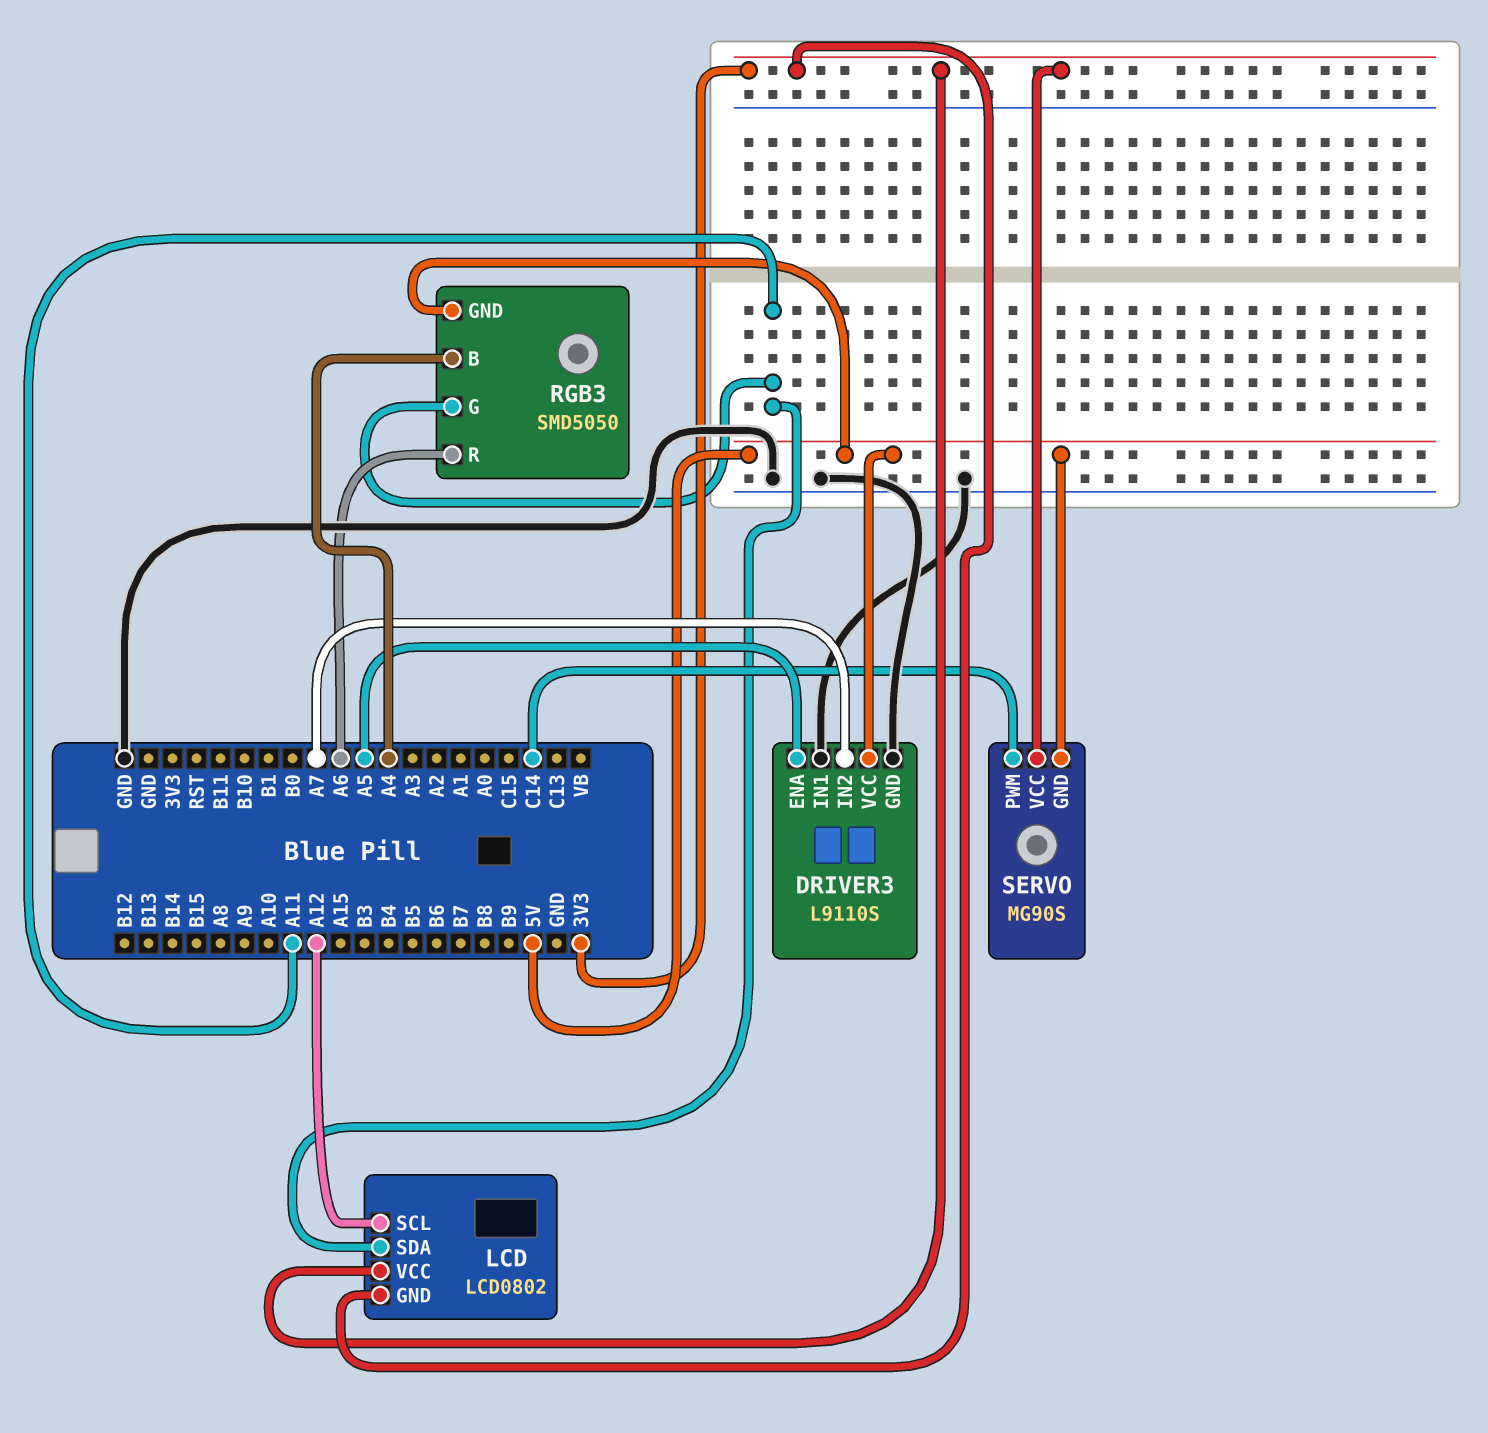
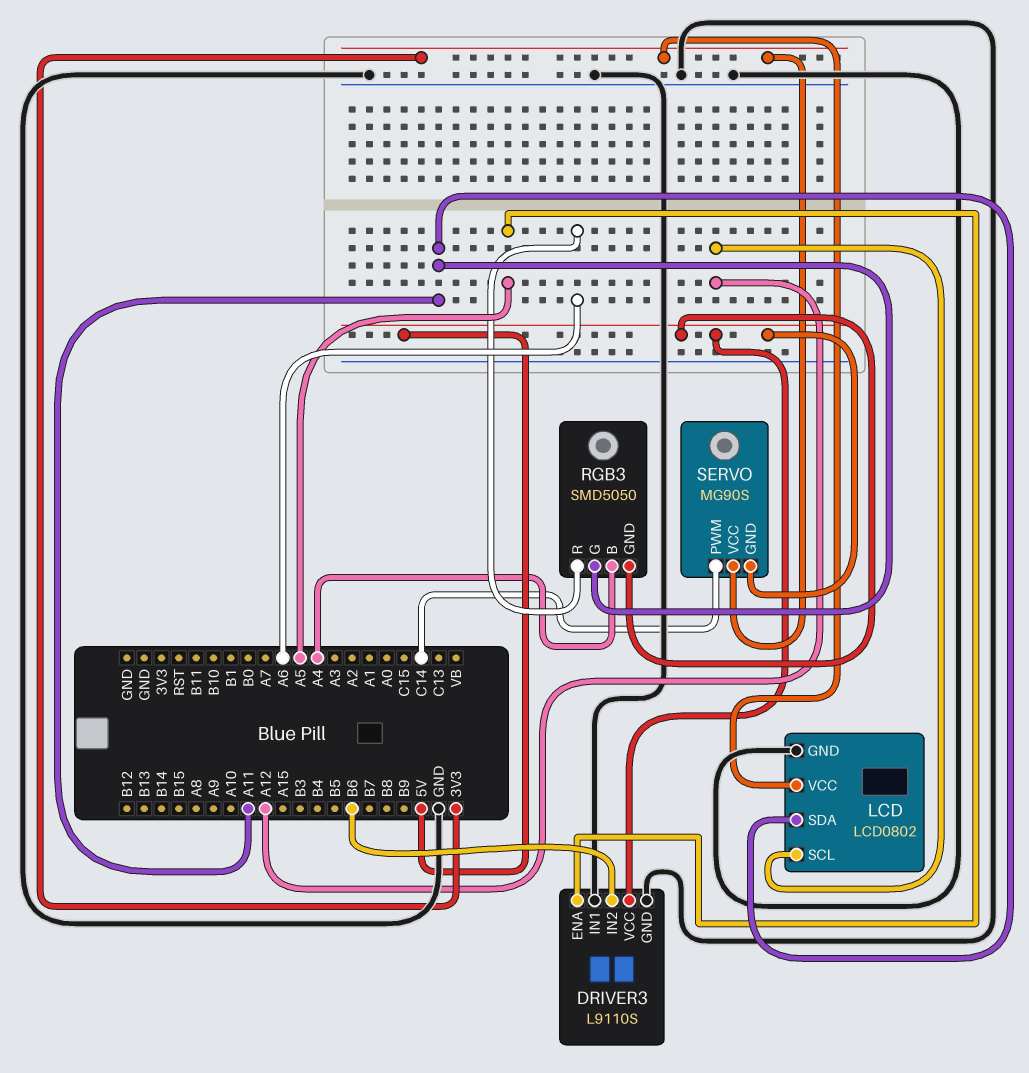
DRIVER3 pin IN2: A7 -> B6
LCD pin GND: 3V3 -> GND

